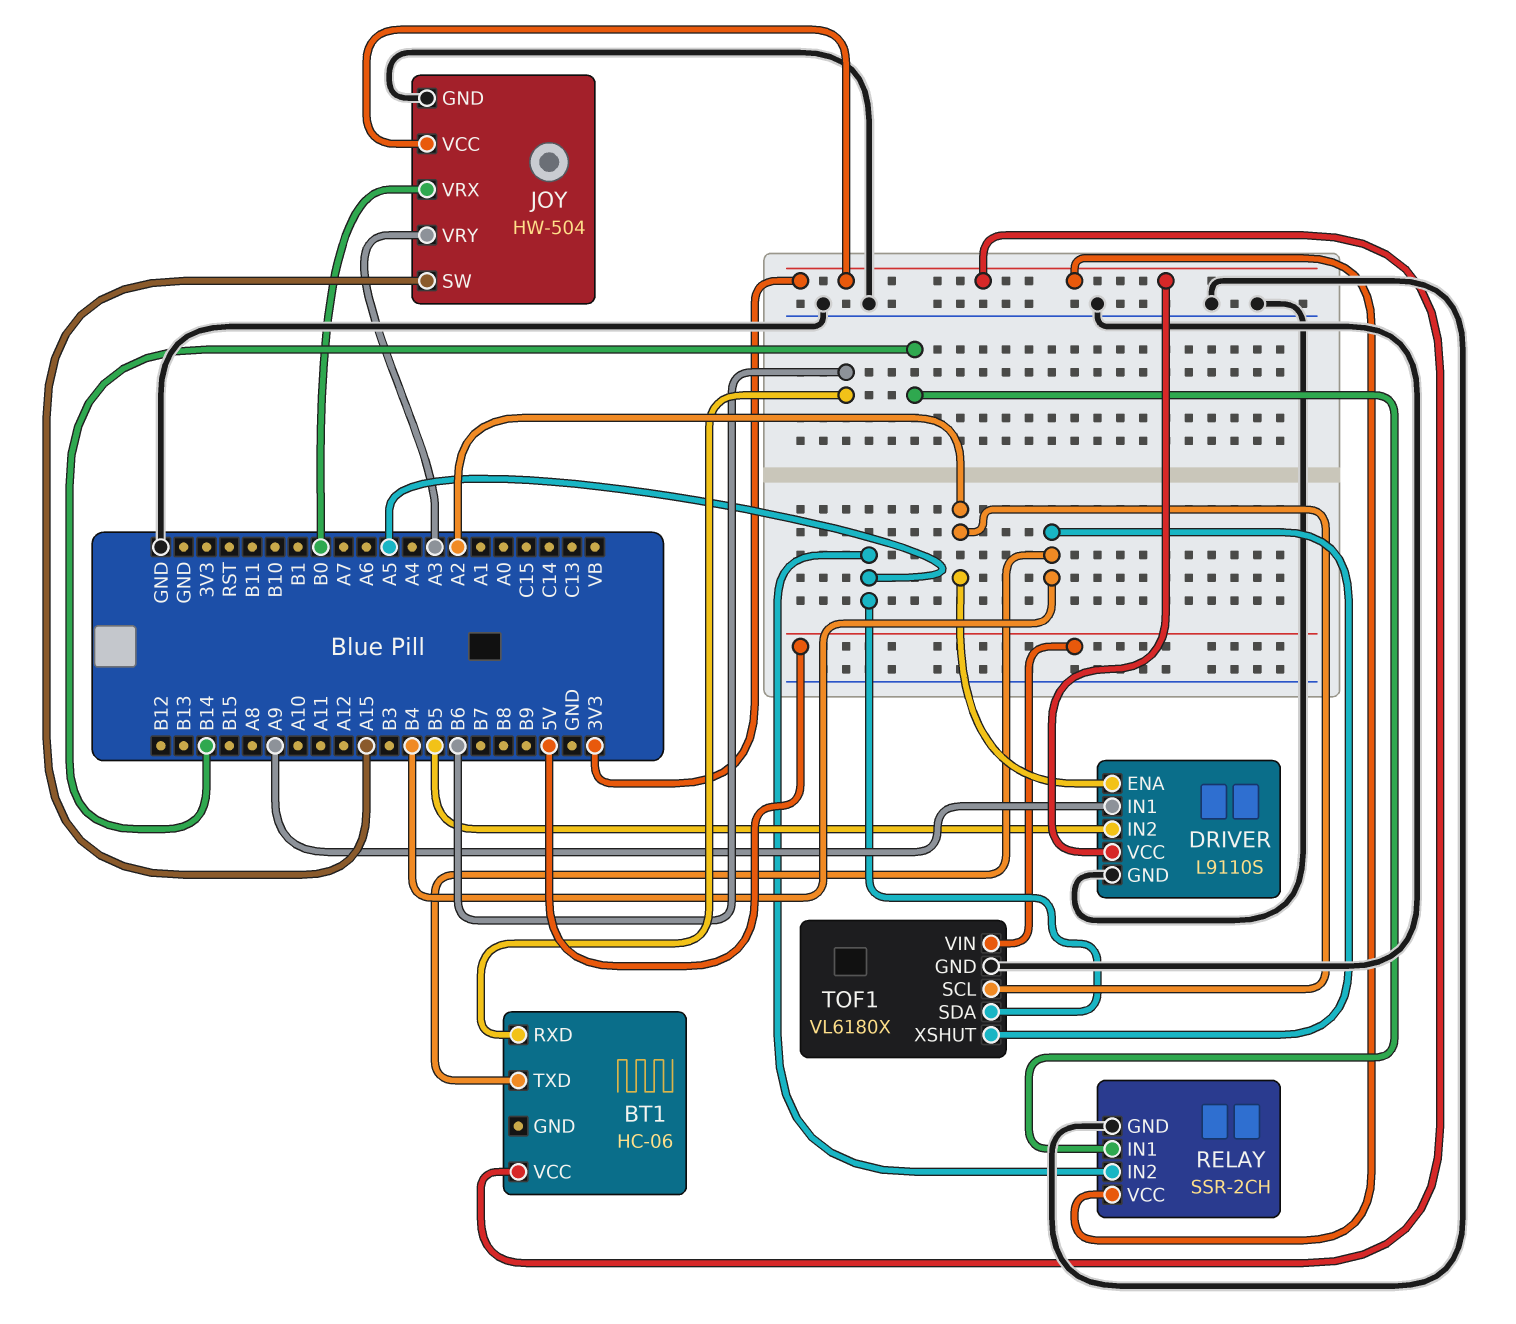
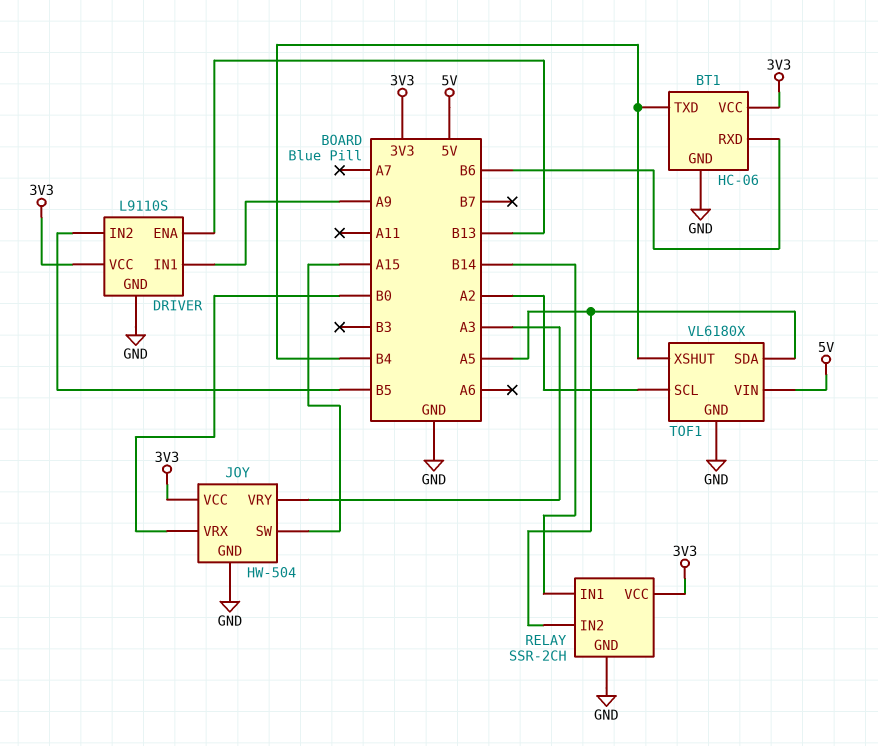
BT1 pin GND: none -> GND
DRIVER pin ENA: A2 -> B13

